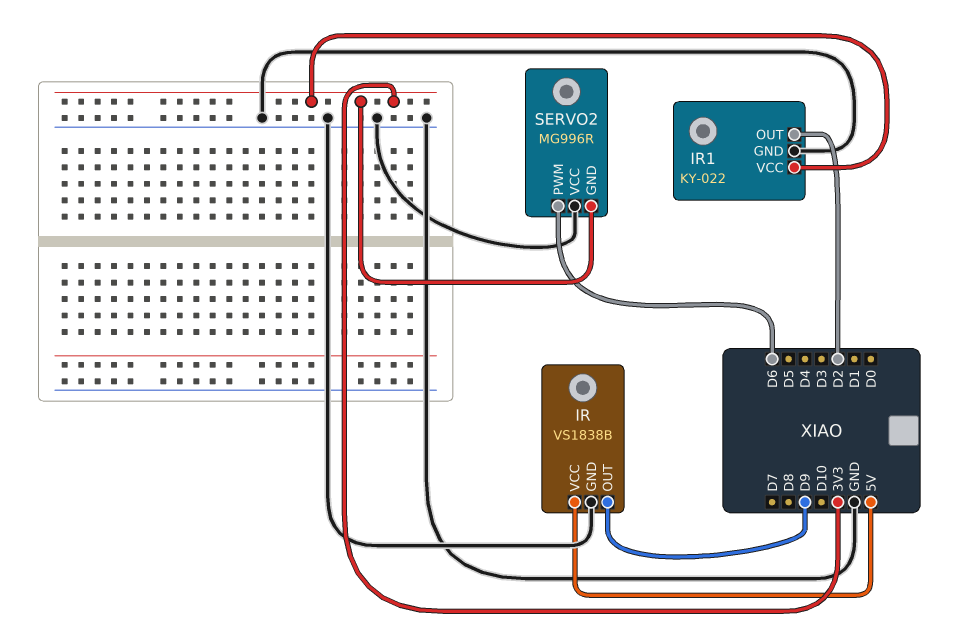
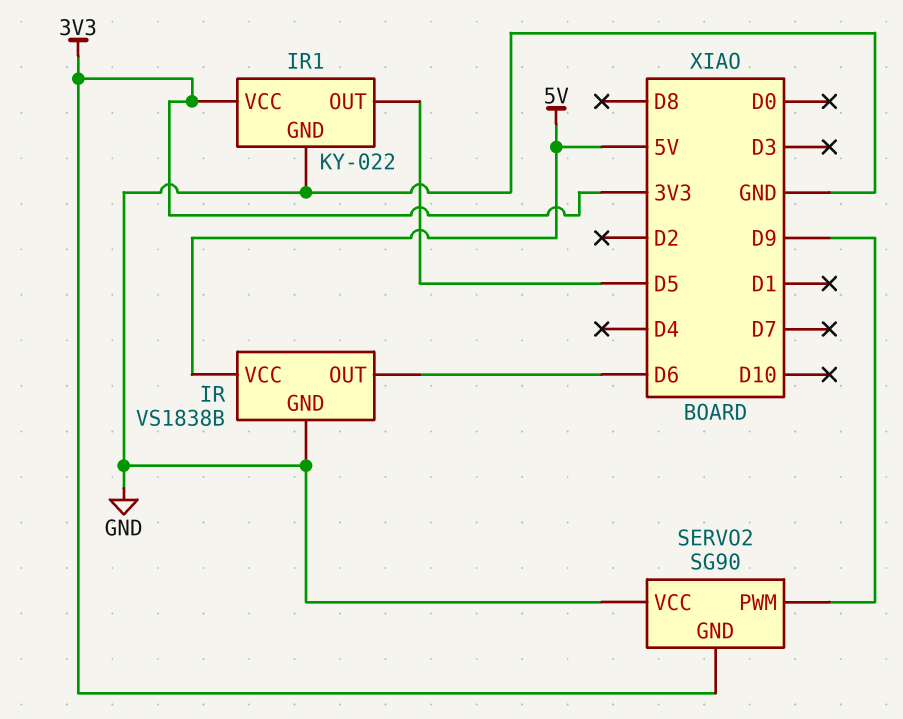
IR pin OUT: D9 -> D6
IR1 pin OUT: D2 -> D5
SERVO2: MG996R -> SG90
SERVO2 pin PWM: D6 -> D9

